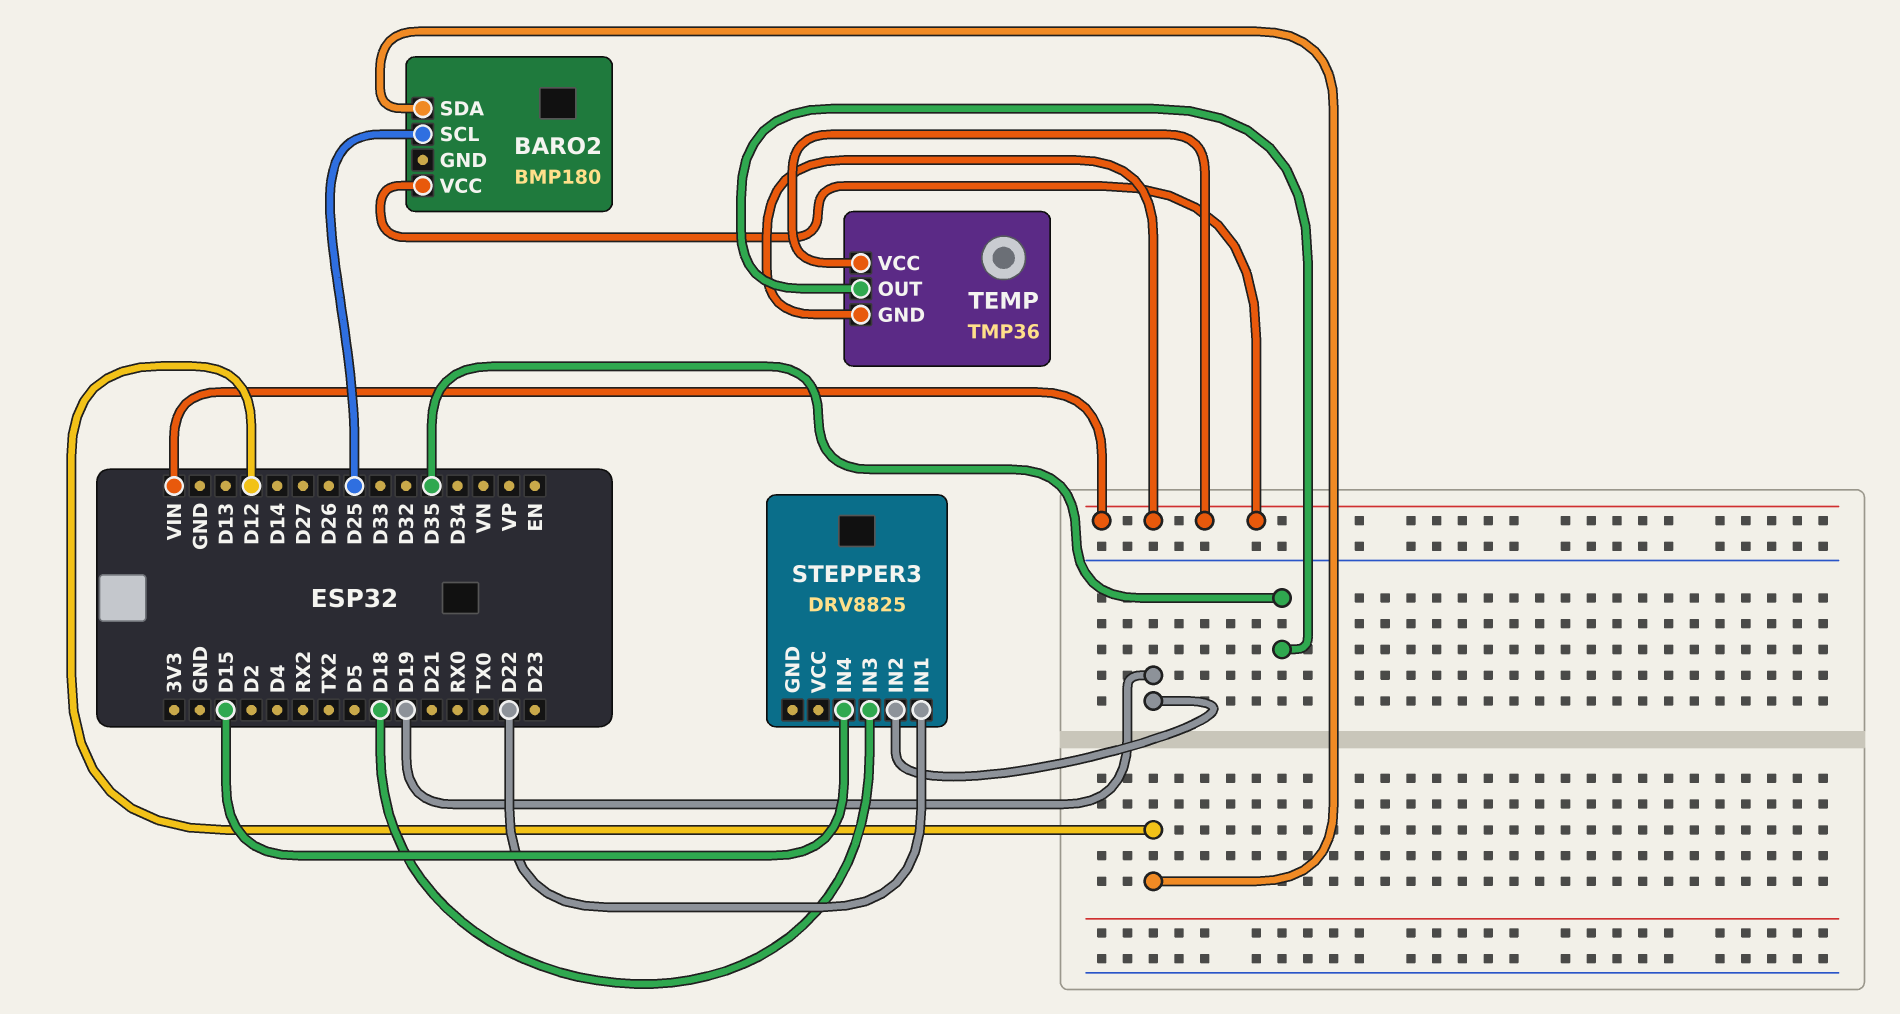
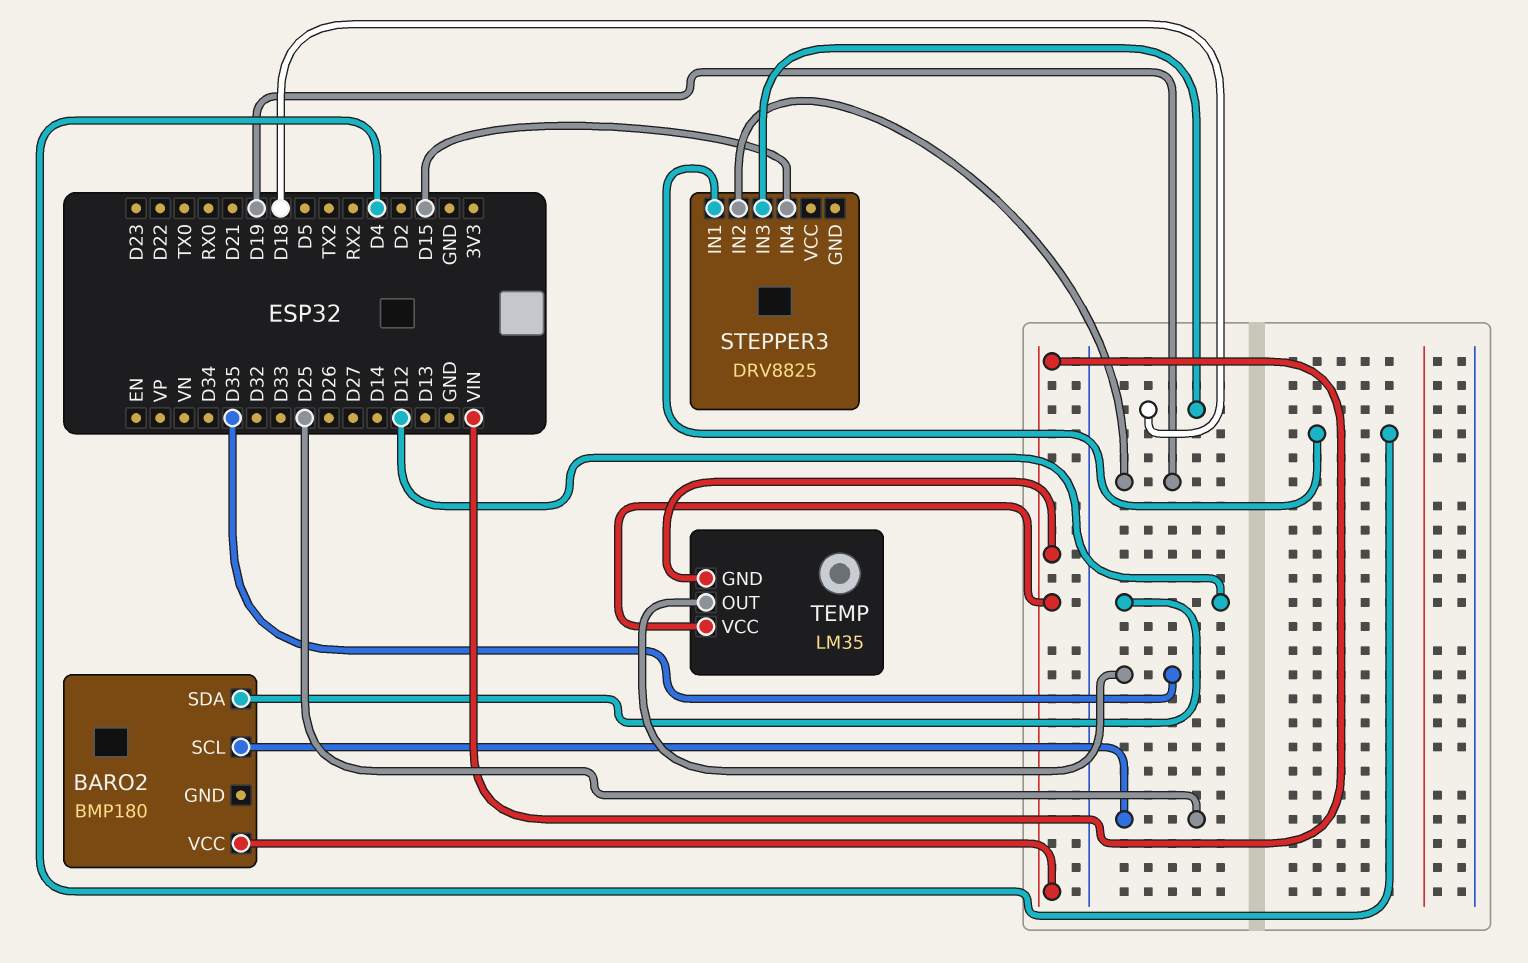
STEPPER3 pin IN1: D22 -> D4
TEMP: TMP36 -> LM35

